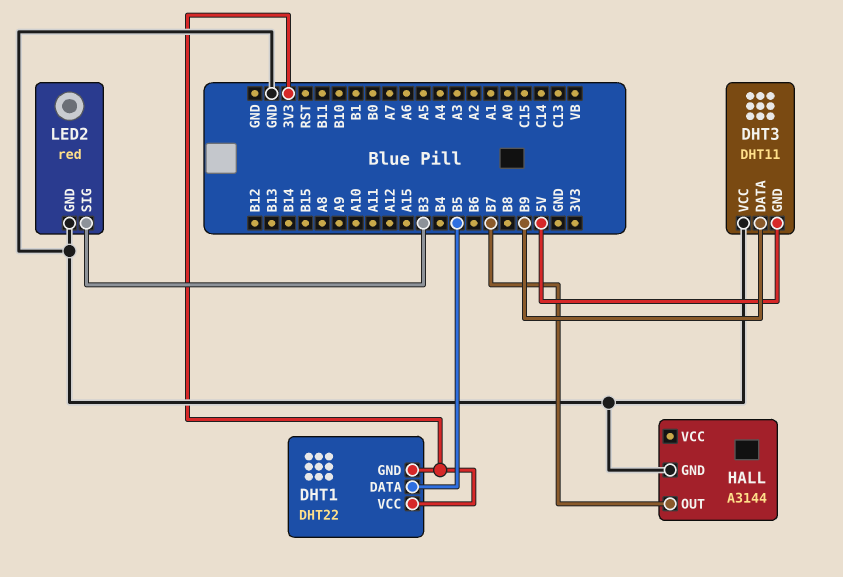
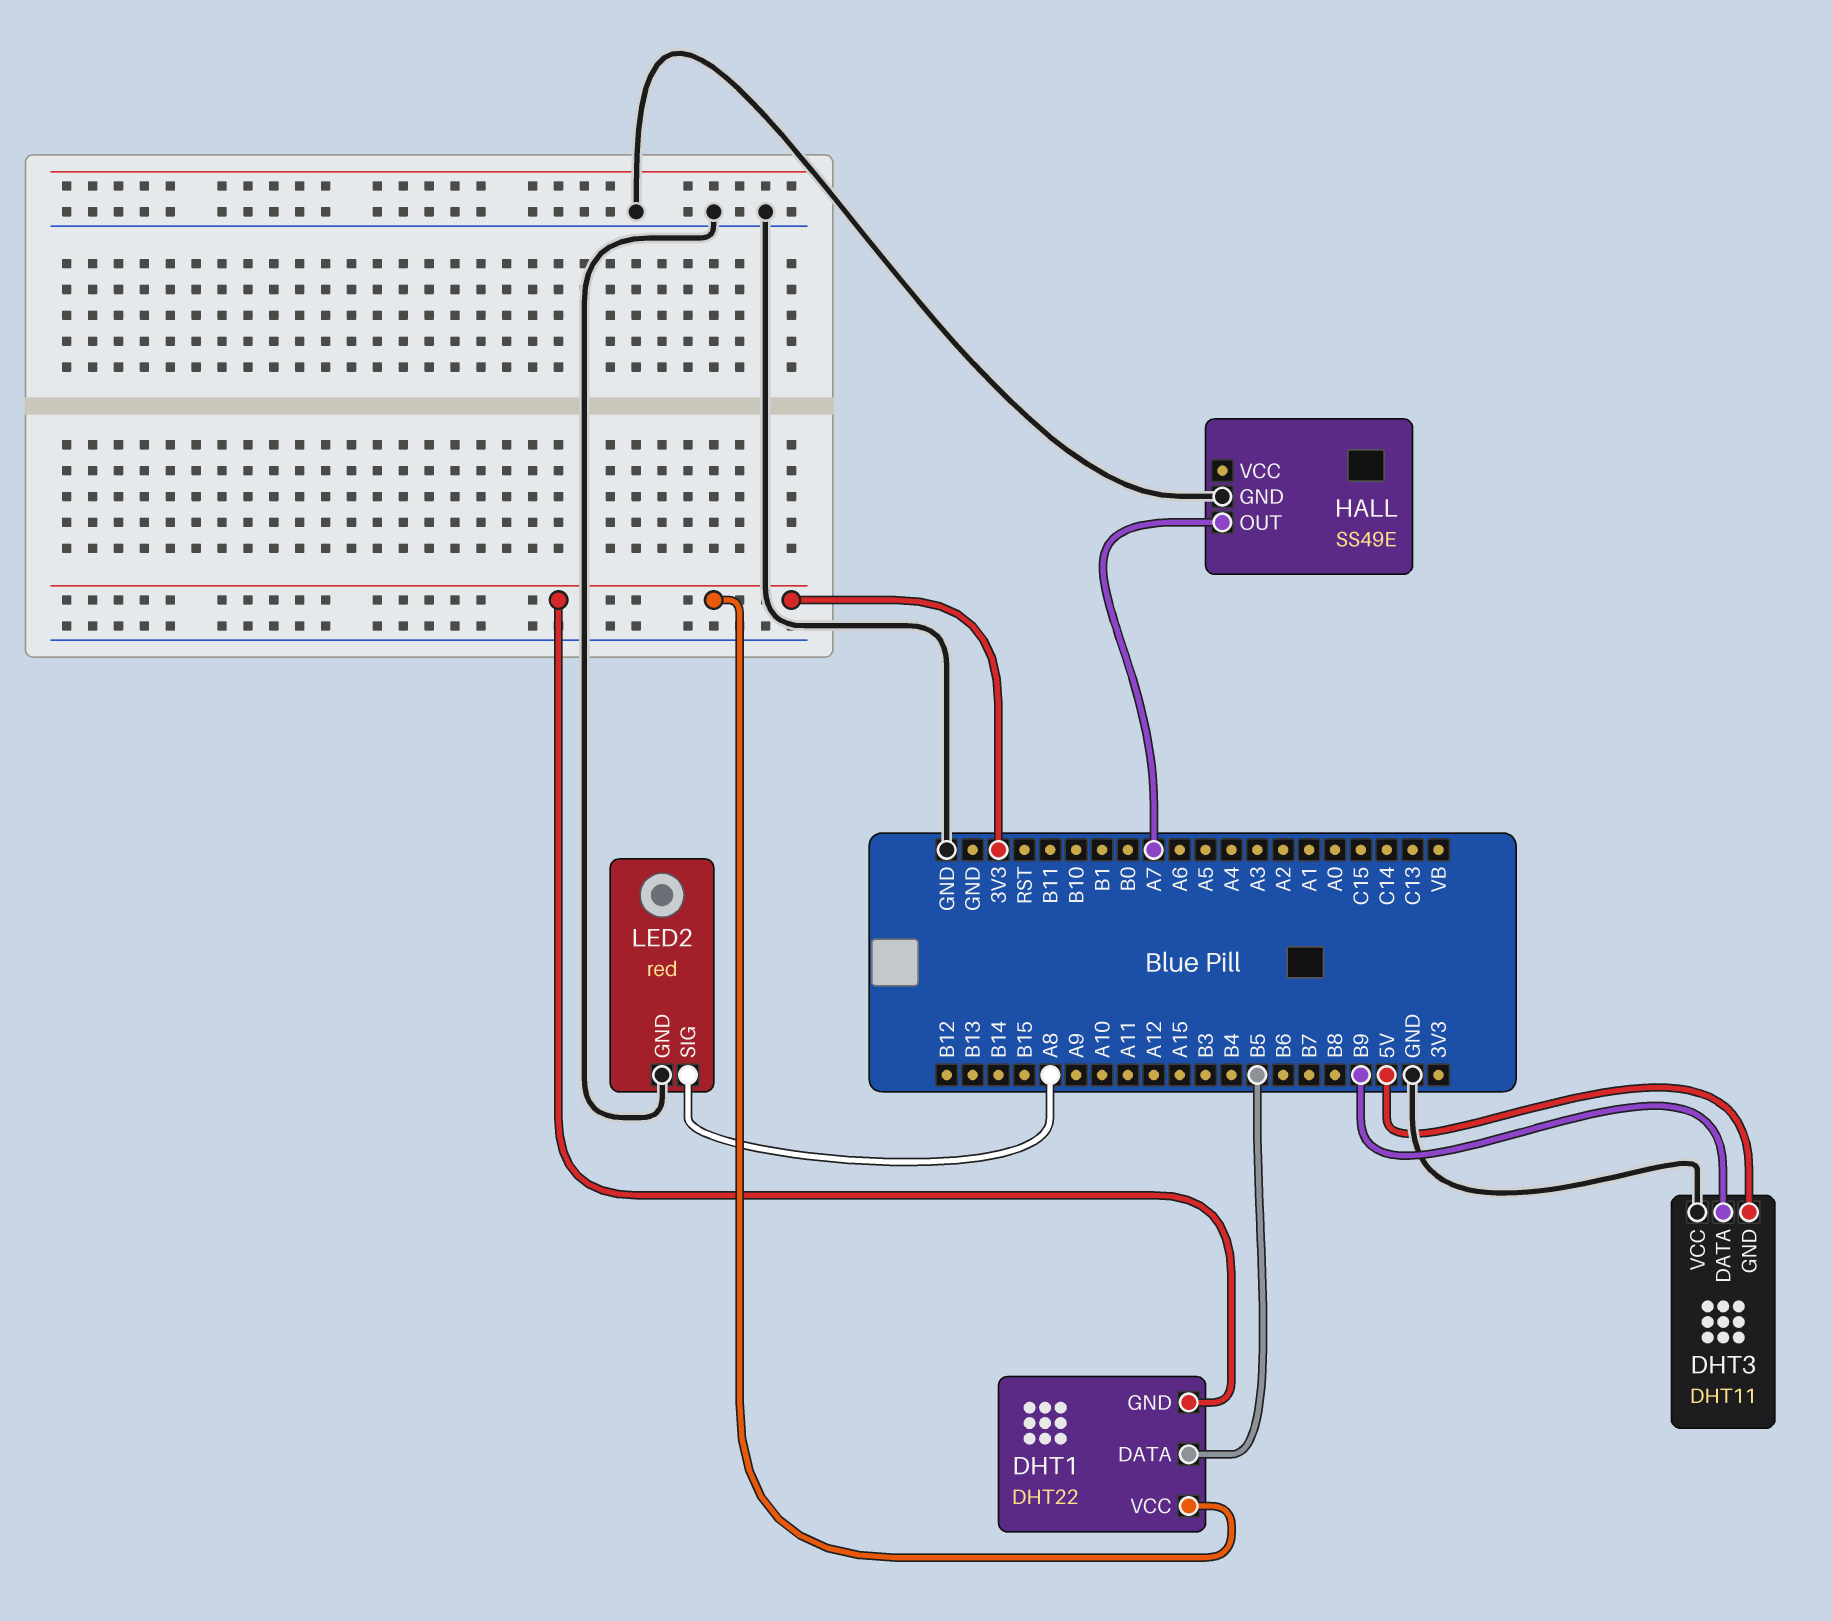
HALL: A3144 -> SS49E
HALL pin OUT: B7 -> A7
LED2 pin SIG: B3 -> A8

